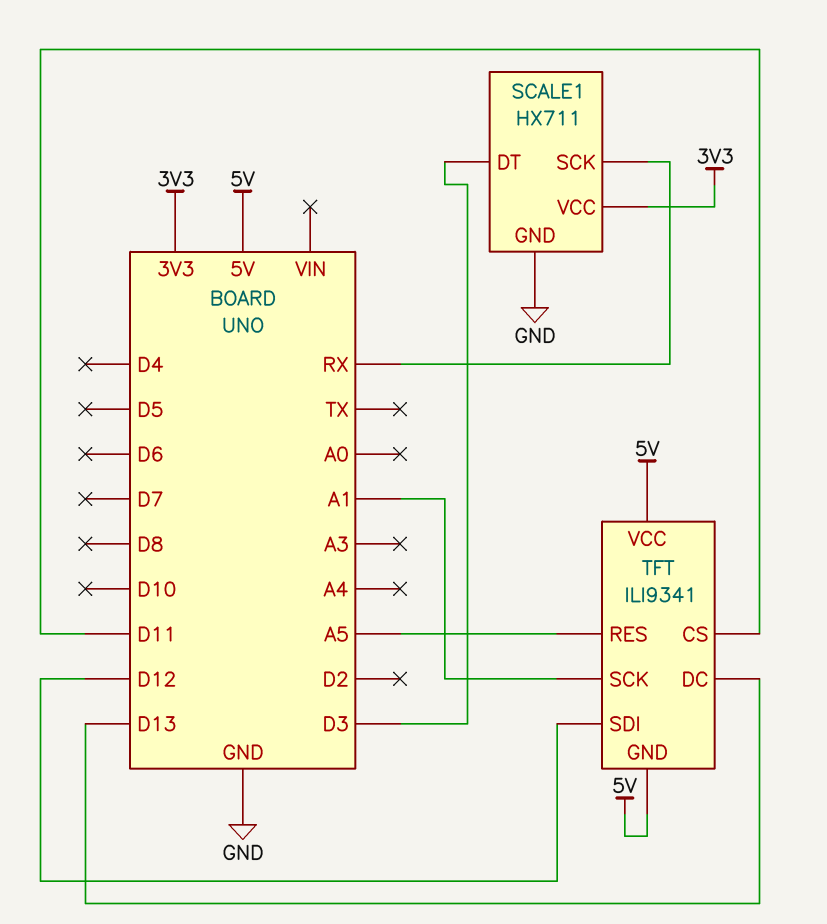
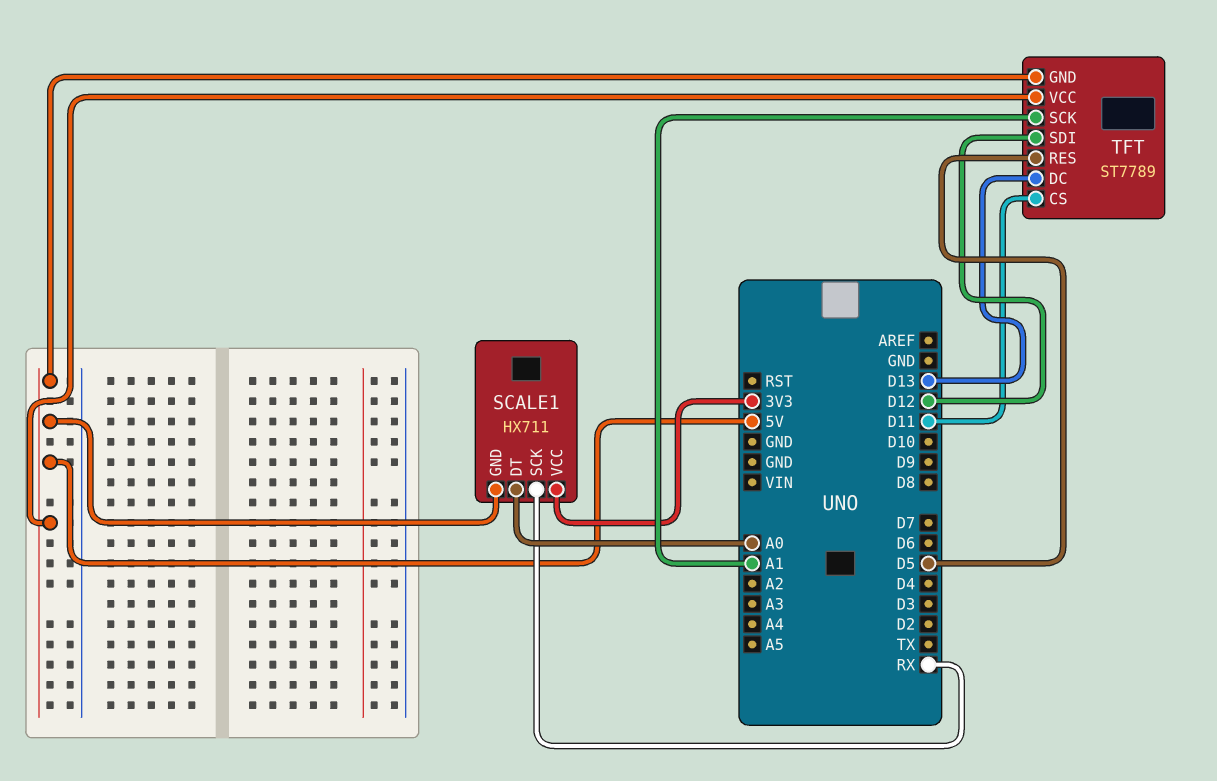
SCALE1 pin DT: D3 -> A0
SCALE1 pin GND: GND -> 5V
TFT: ILI9341 -> ST7789
TFT pin RES: A5 -> D5

